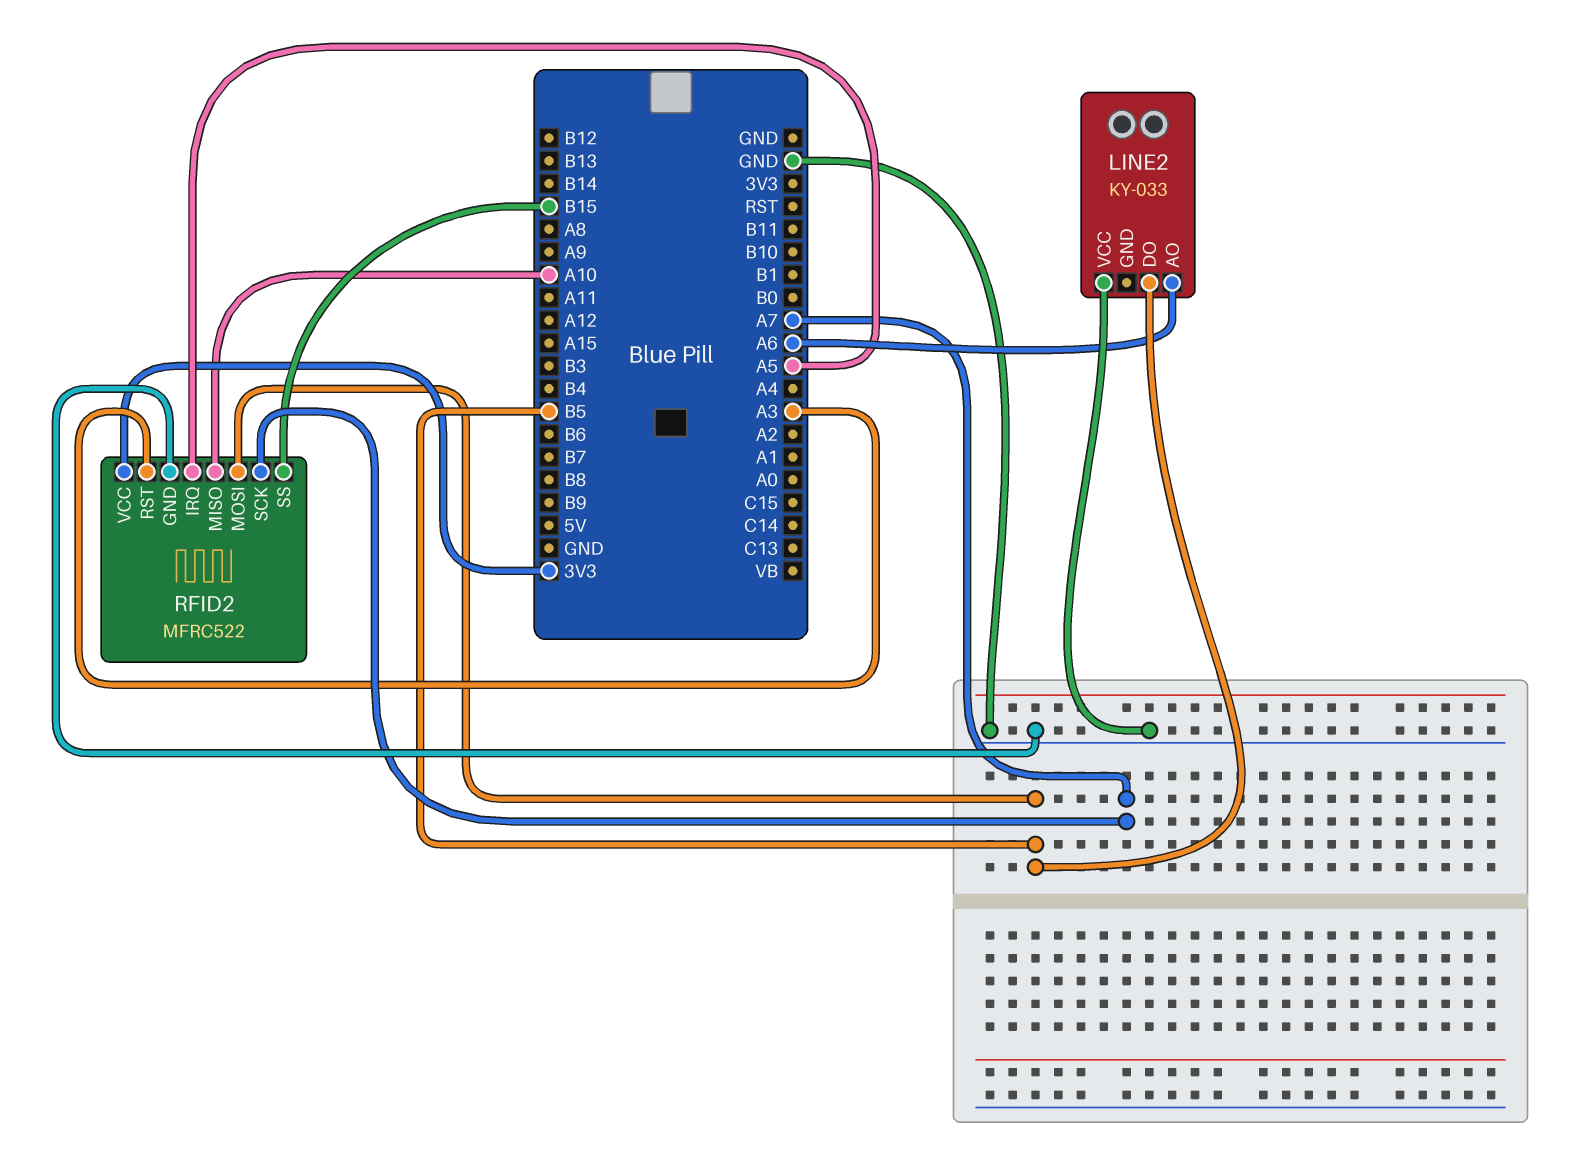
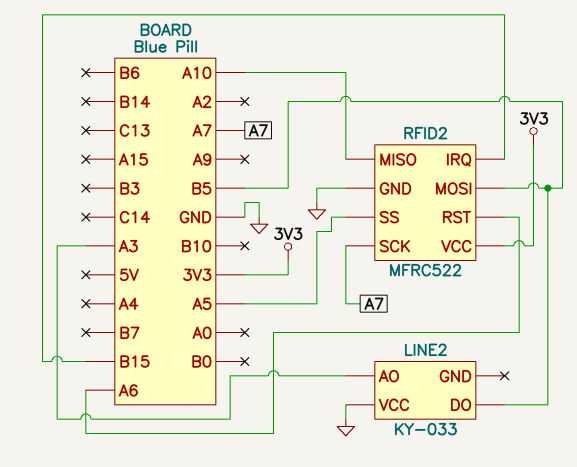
LINE2 pin AO: A6 -> A3
RFID2 pin IRQ: A5 -> B15
RFID2 pin RST: A3 -> A6
RFID2 pin SS: B15 -> A5

